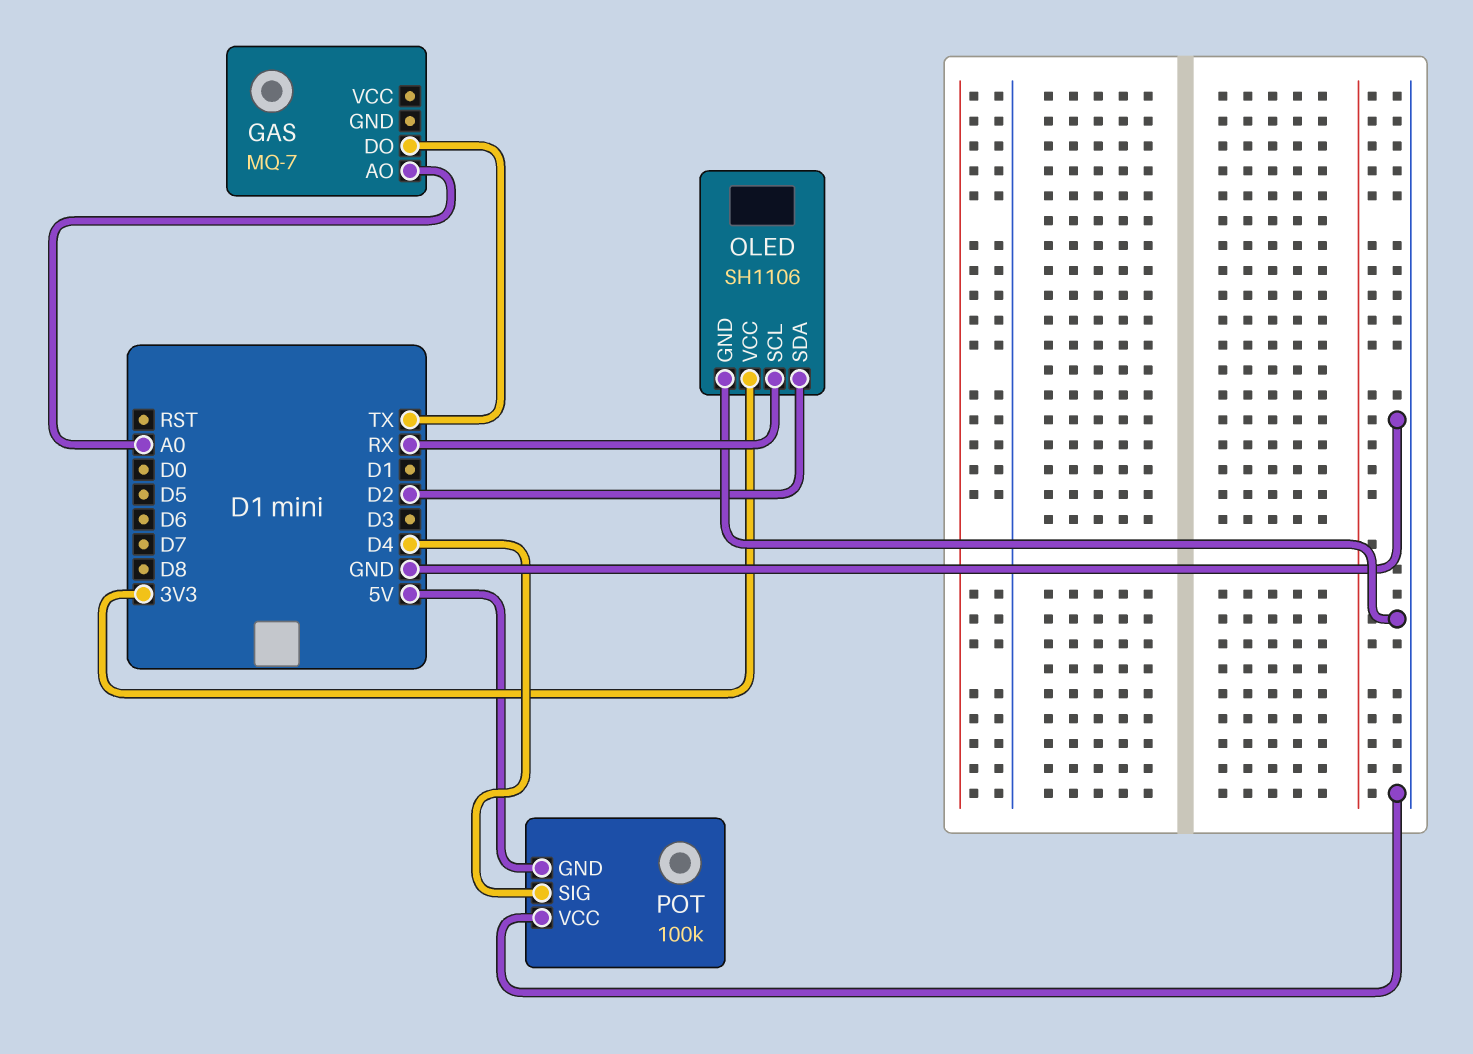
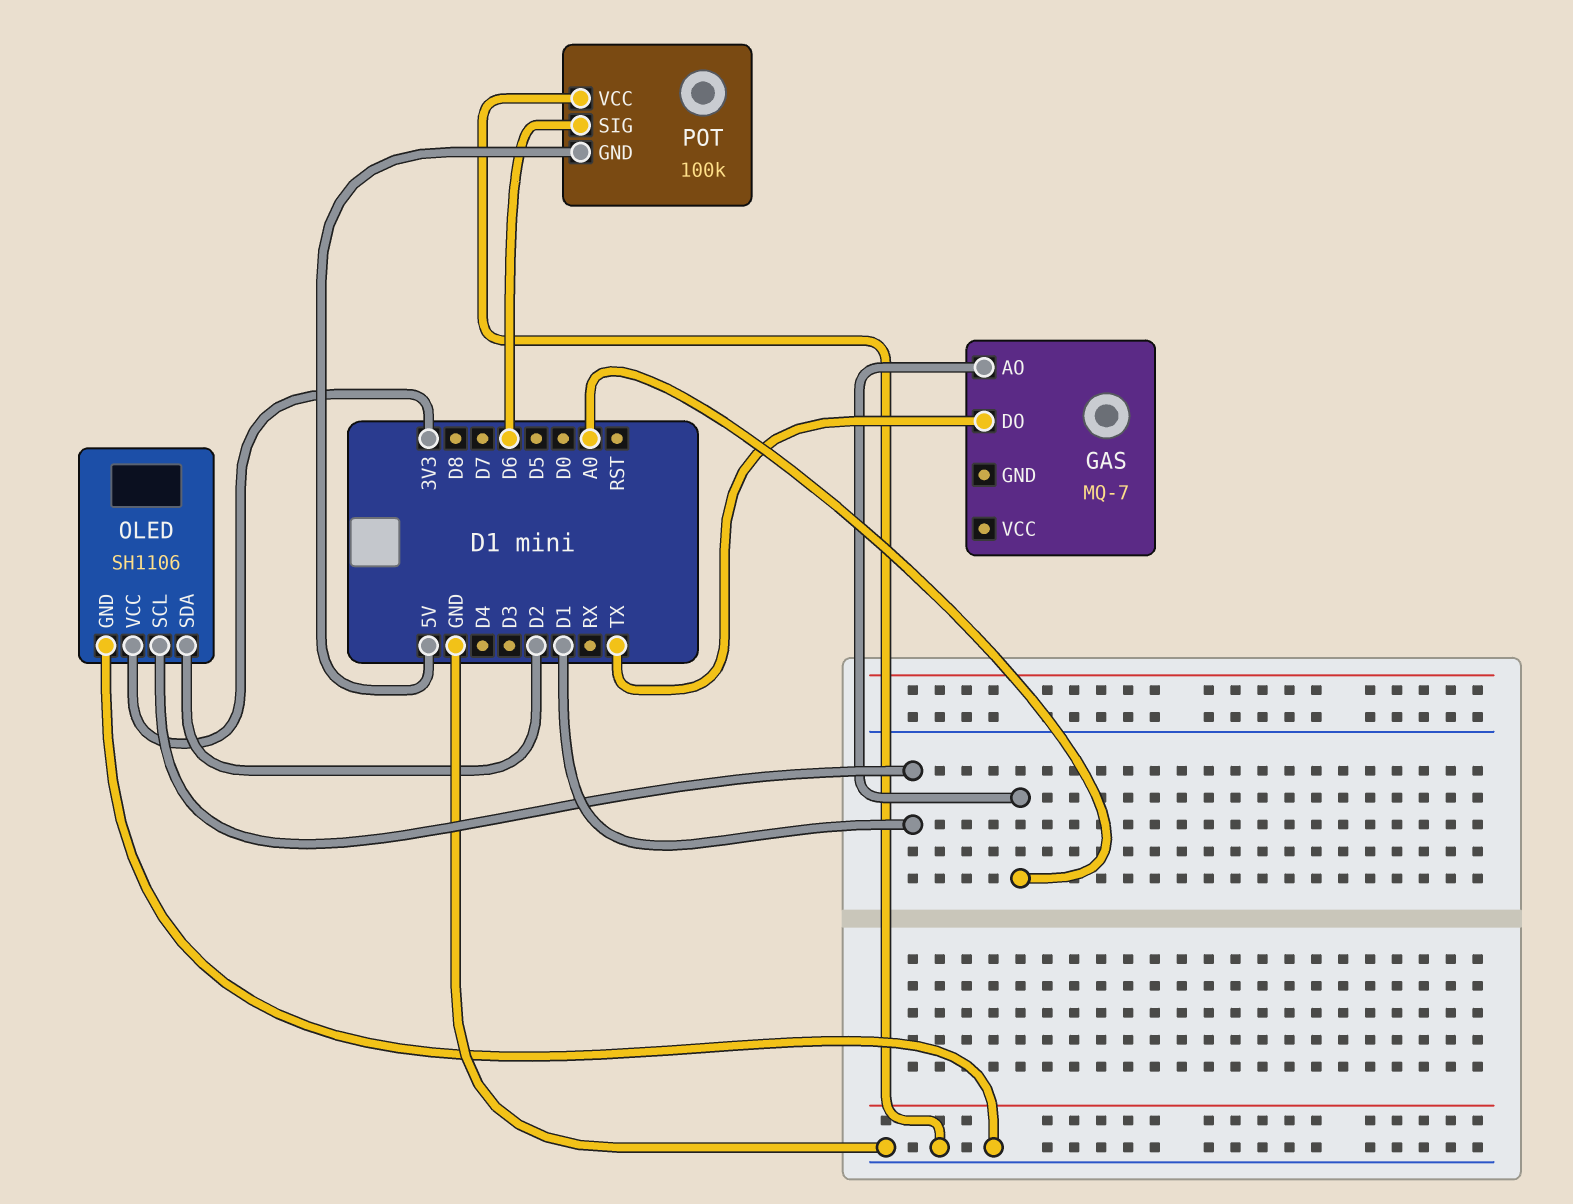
OLED pin SCL: RX -> D1
POT pin SIG: D4 -> D6

